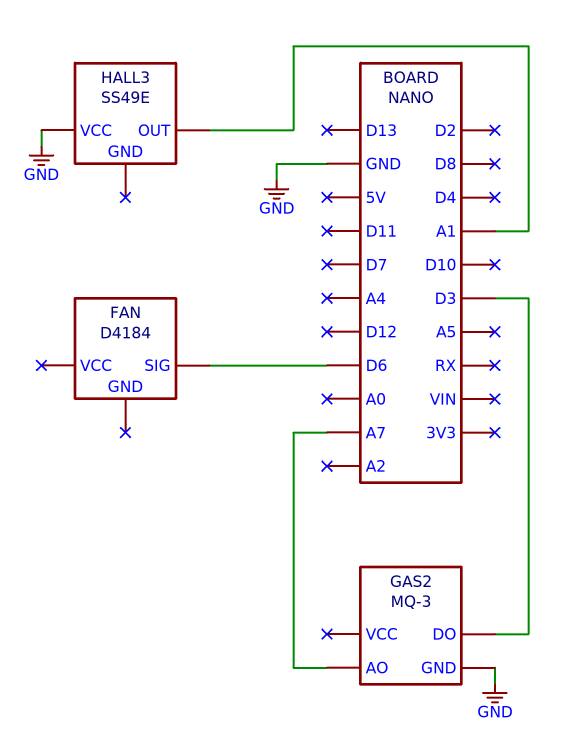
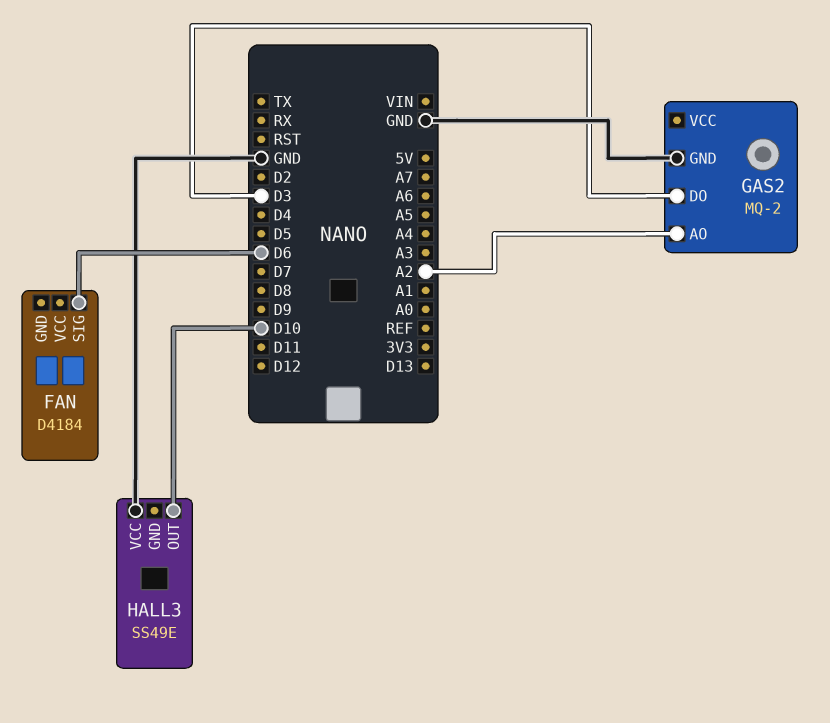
GAS2: MQ-3 -> MQ-2
GAS2 pin AO: A7 -> A2
HALL3 pin OUT: A1 -> D10

